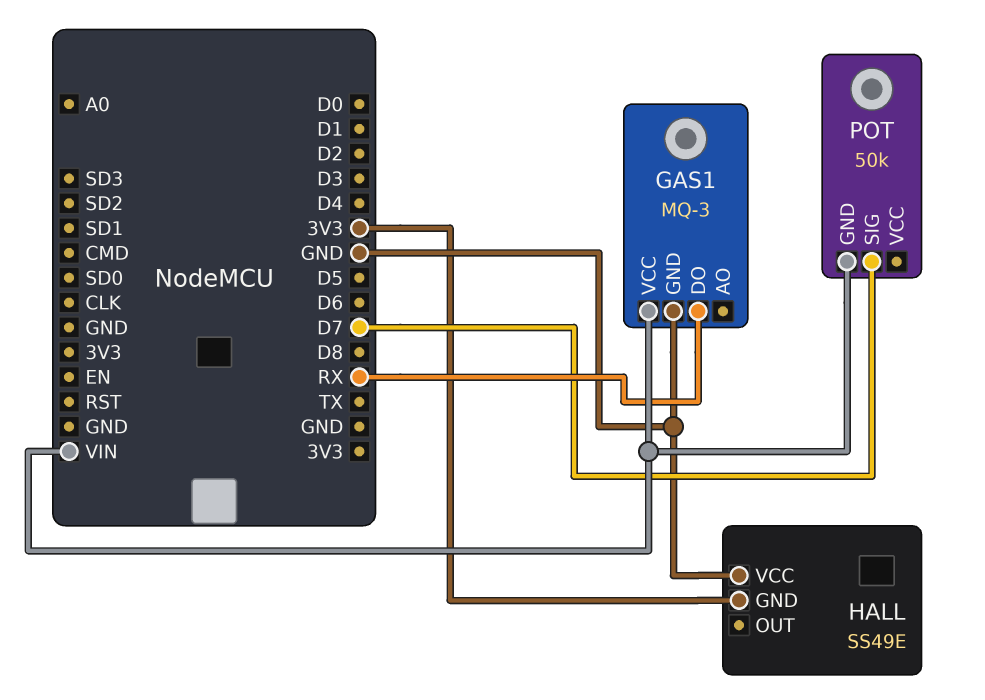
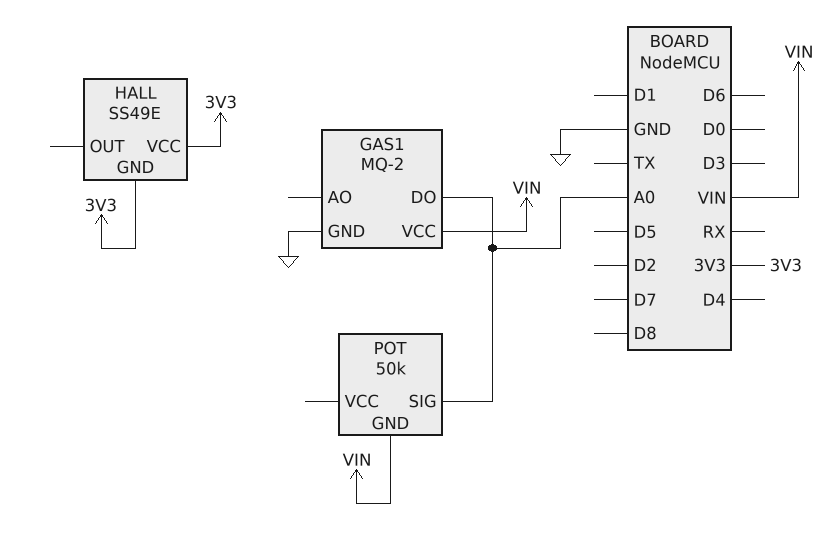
GAS1: MQ-3 -> MQ-2
GAS1 pin DO: RX -> A0
HALL pin VCC: GND -> 3V3
POT pin SIG: D7 -> A0

